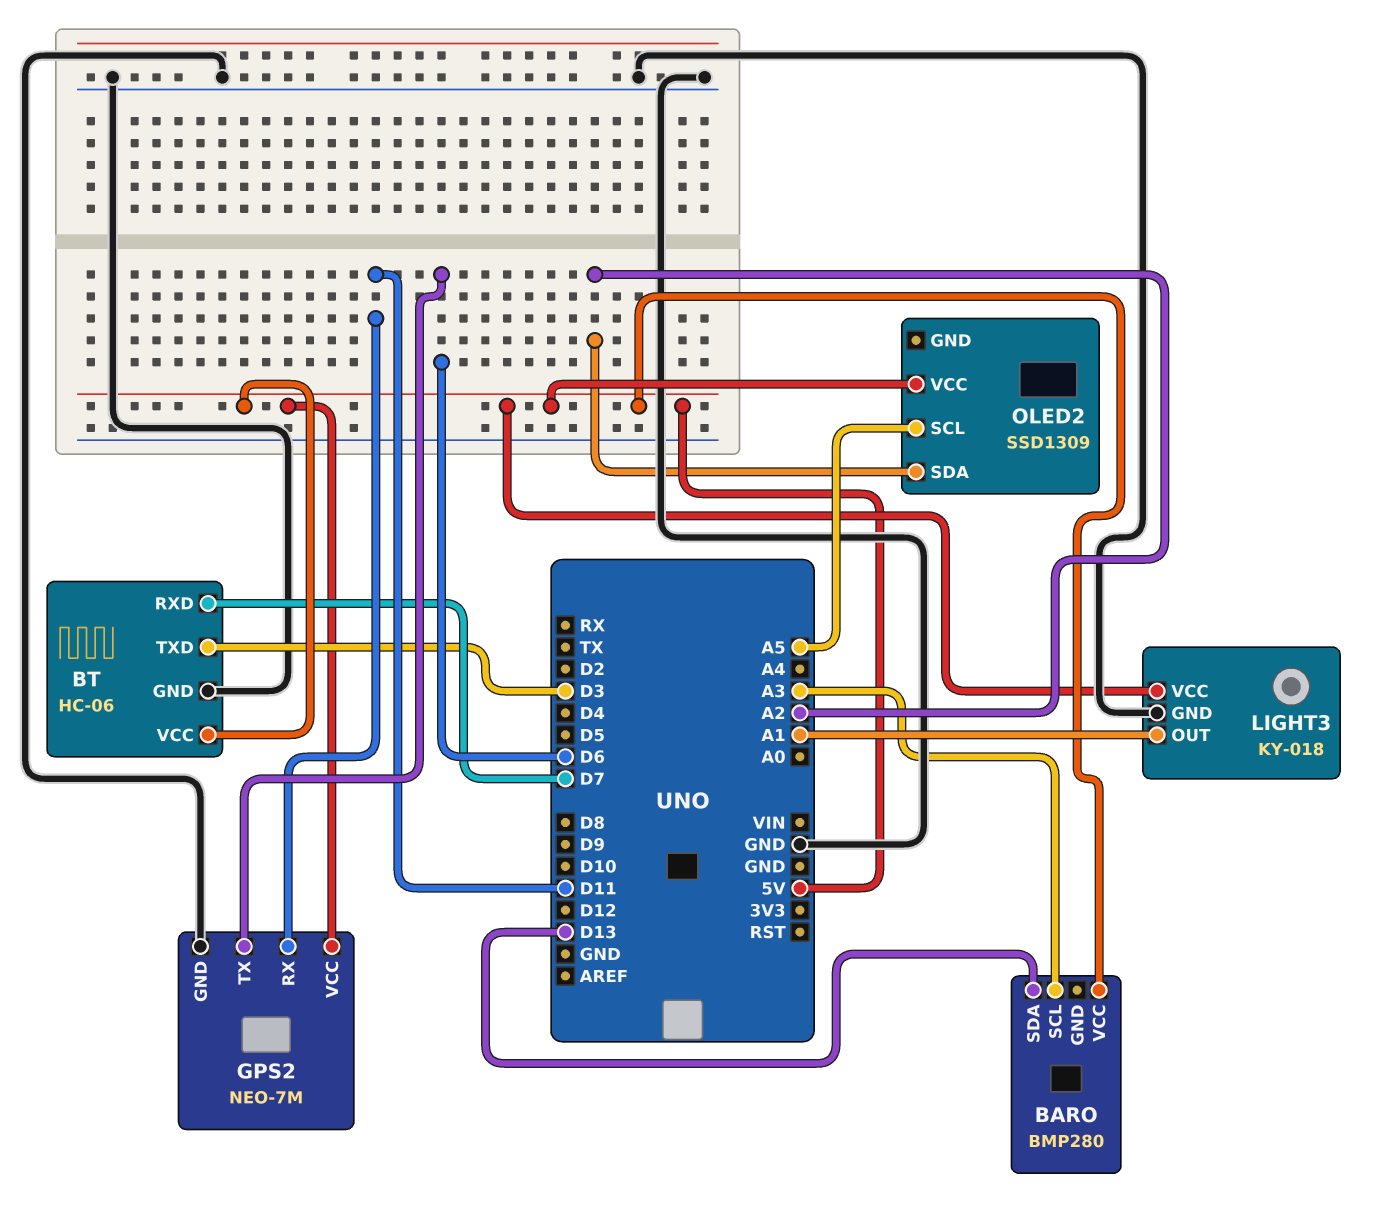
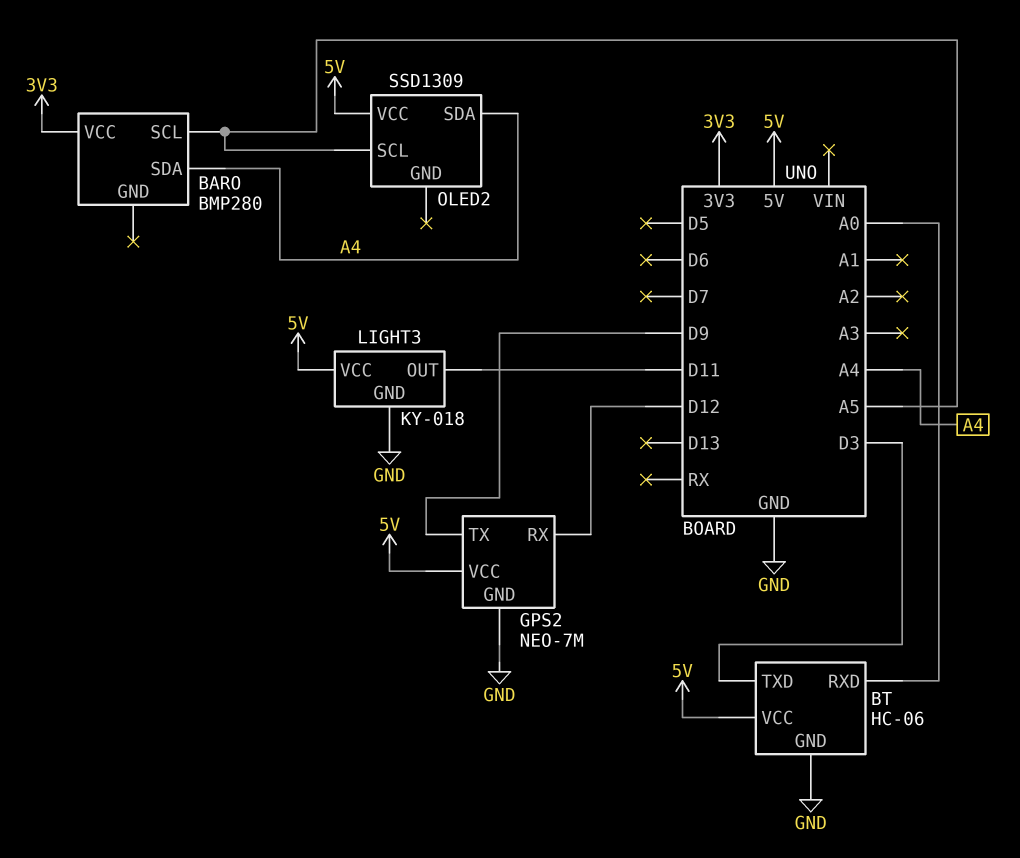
BARO pin SCL: A3 -> A5
BARO pin SDA: D13 -> A4
BARO pin VCC: 5V -> 3V3
BT pin RXD: D7 -> A0
GPS2 pin RX: D11 -> D12
GPS2 pin TX: D6 -> D9
LIGHT3 pin OUT: A1 -> D11
OLED2 pin SDA: A2 -> A4

